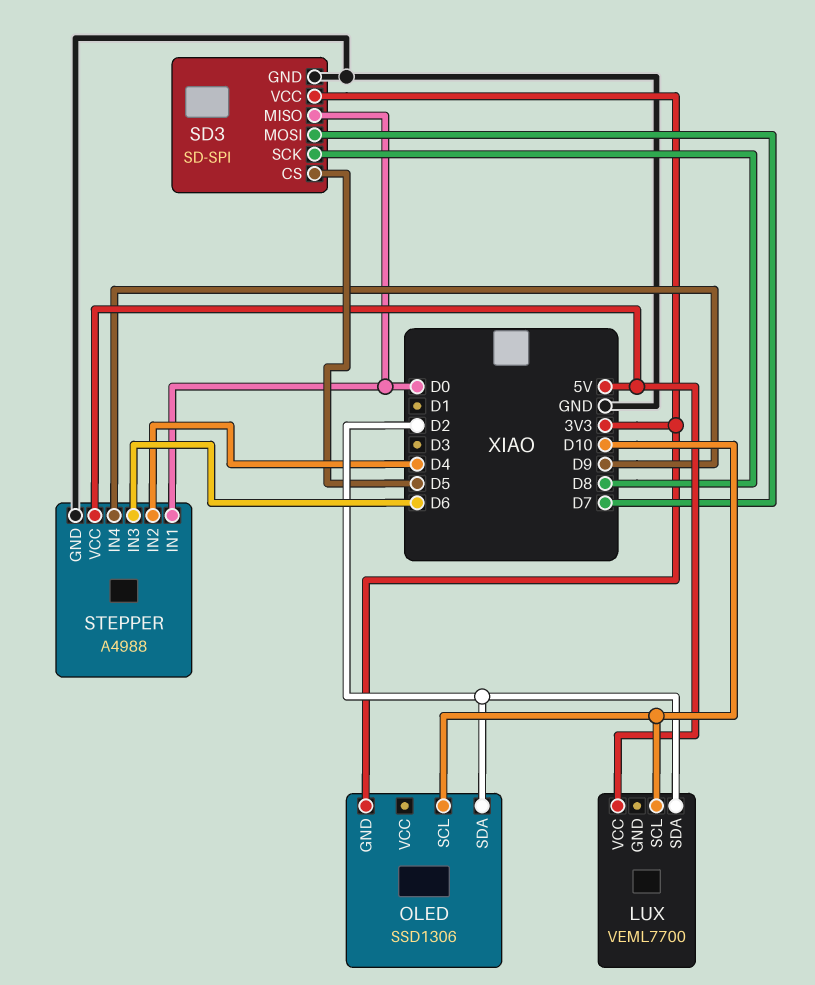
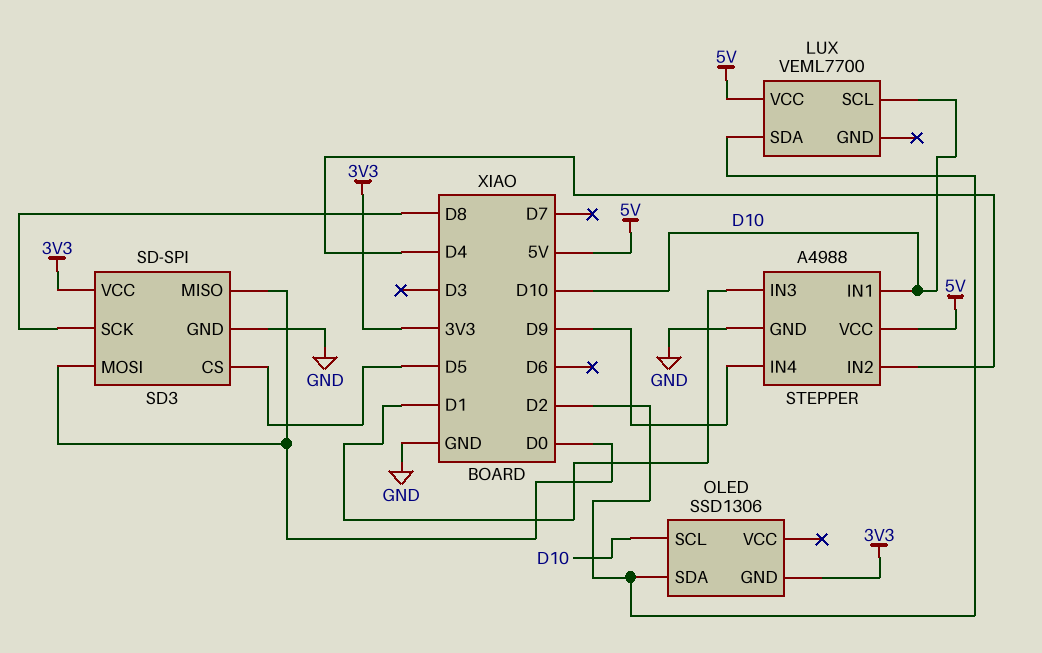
SD3 pin MOSI: D7 -> D0
STEPPER pin IN1: D0 -> D10
STEPPER pin IN3: D6 -> D1

